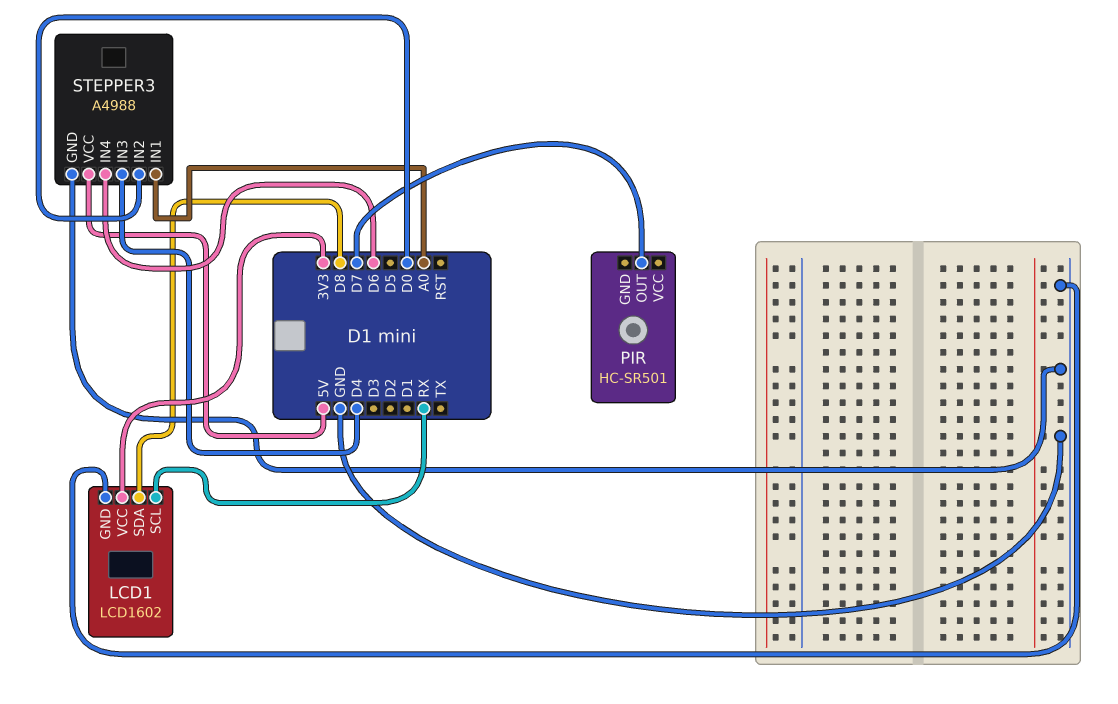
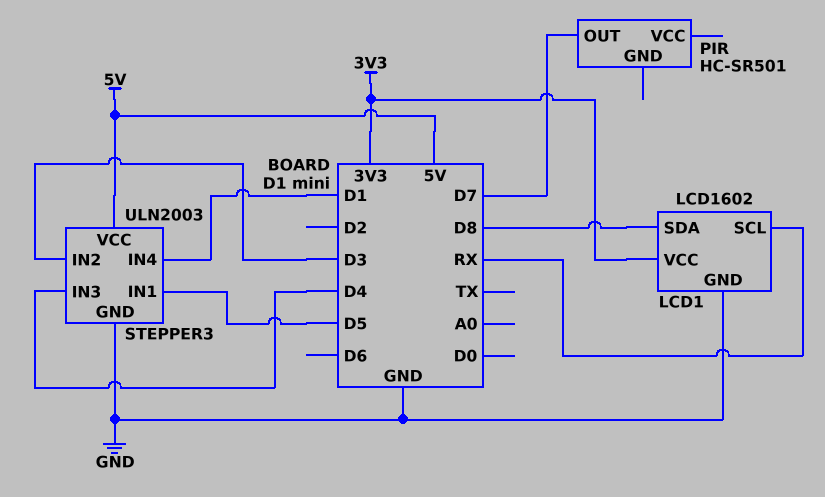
STEPPER3: A4988 -> ULN2003
STEPPER3 pin IN1: A0 -> D5
STEPPER3 pin IN2: D0 -> D3
STEPPER3 pin IN4: D6 -> D1

